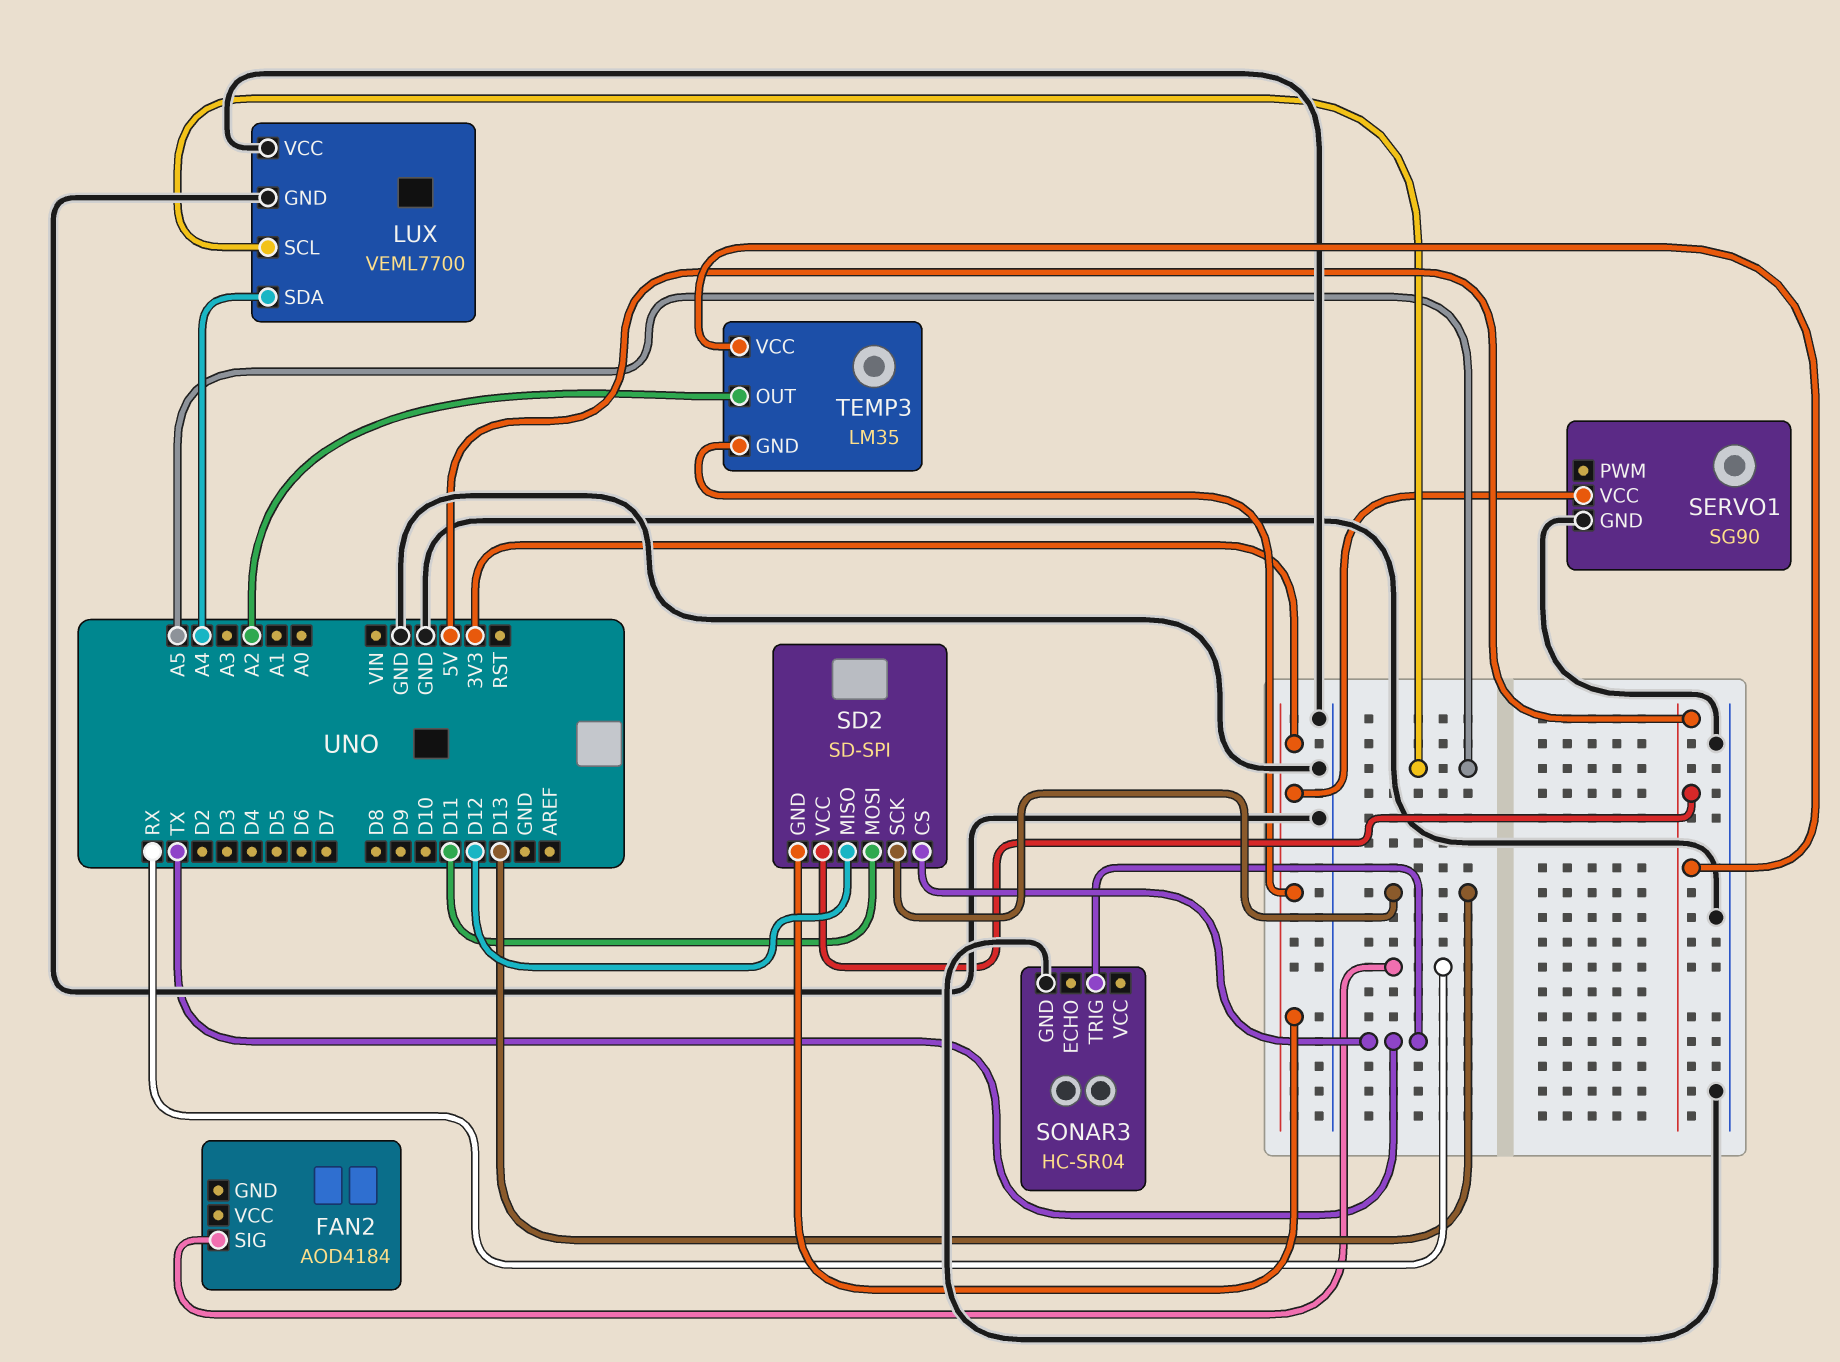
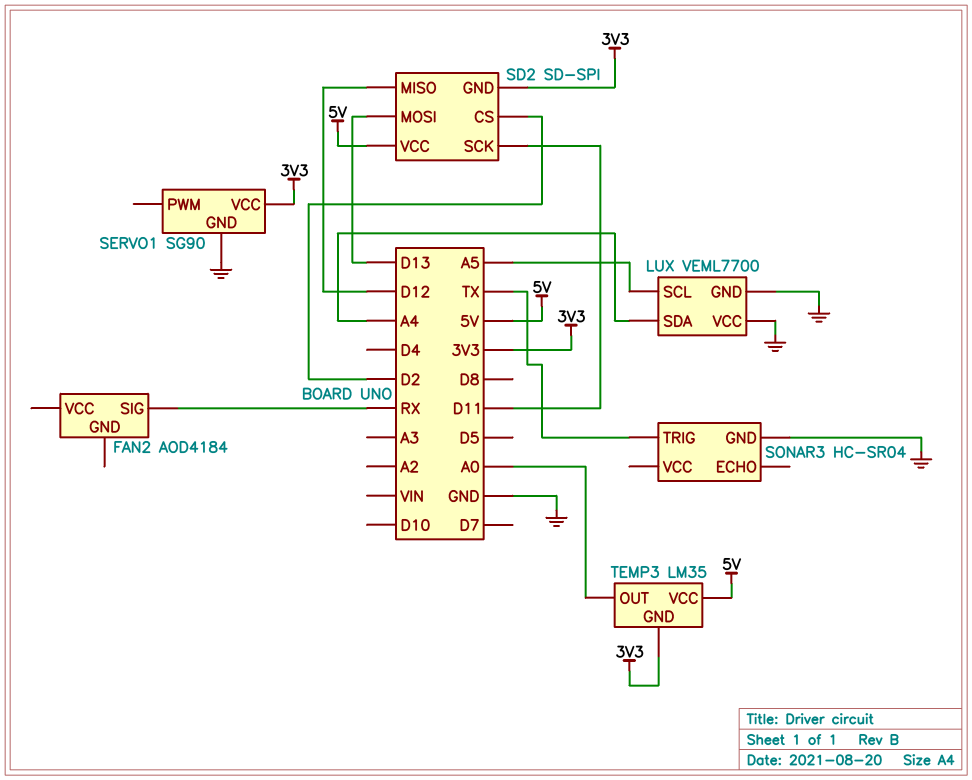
SD2 pin CS: TX -> D2
SD2 pin MOSI: D11 -> D13
SD2 pin SCK: D13 -> D11
TEMP3 pin OUT: A2 -> A0

